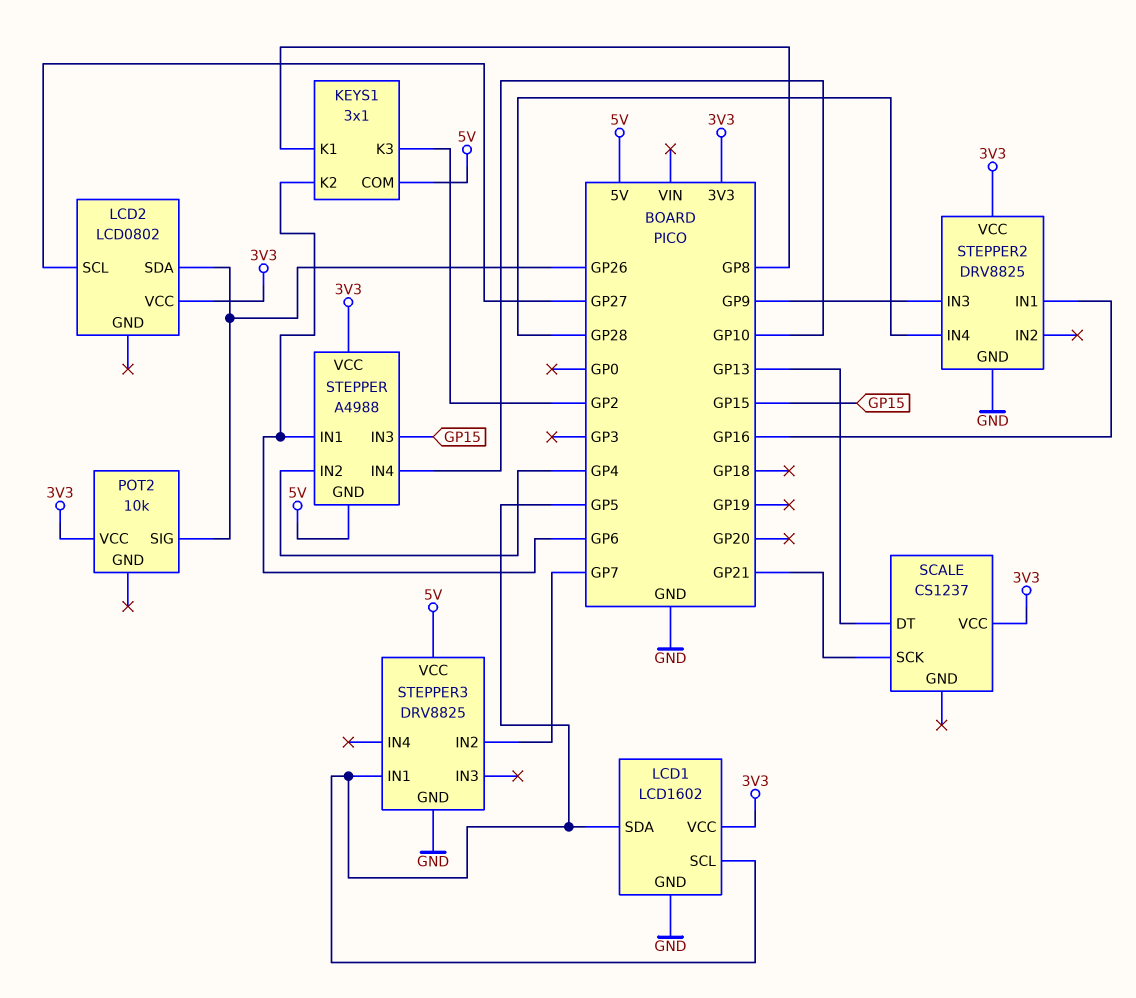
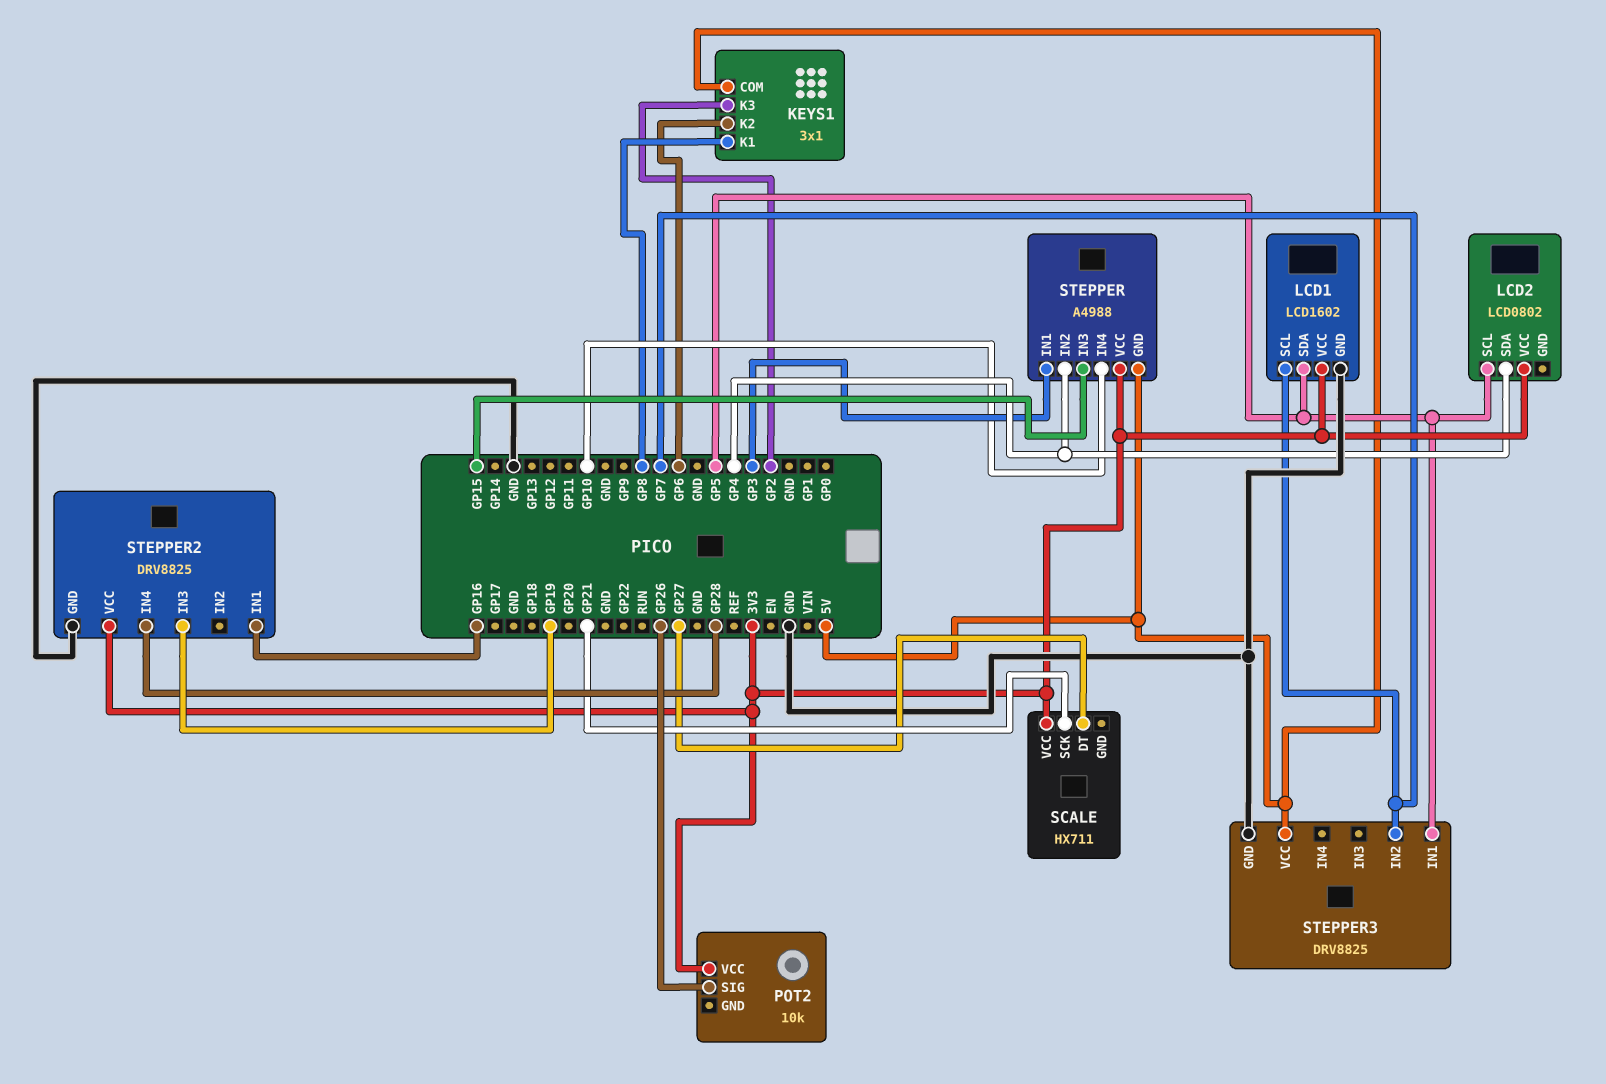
LCD1 pin SCL: GP5 -> GP7
LCD2 pin SCL: GP27 -> GP5
LCD2 pin SDA: GP26 -> GP4
SCALE: CS1237 -> HX711
SCALE pin DT: GP13 -> GP27
STEPPER pin IN1: GP6 -> GP3
STEPPER2 pin IN3: GP9 -> GP19

